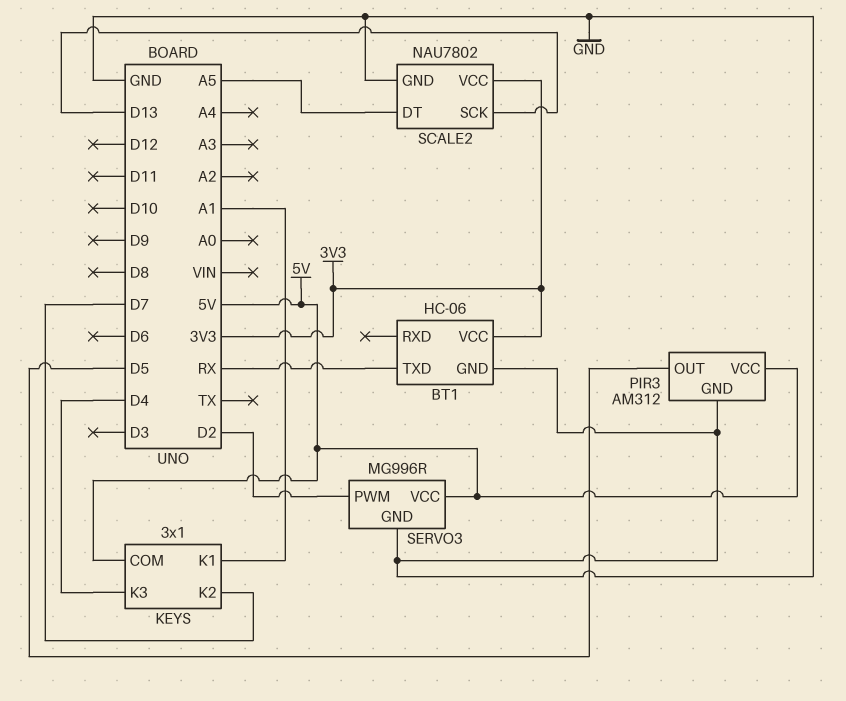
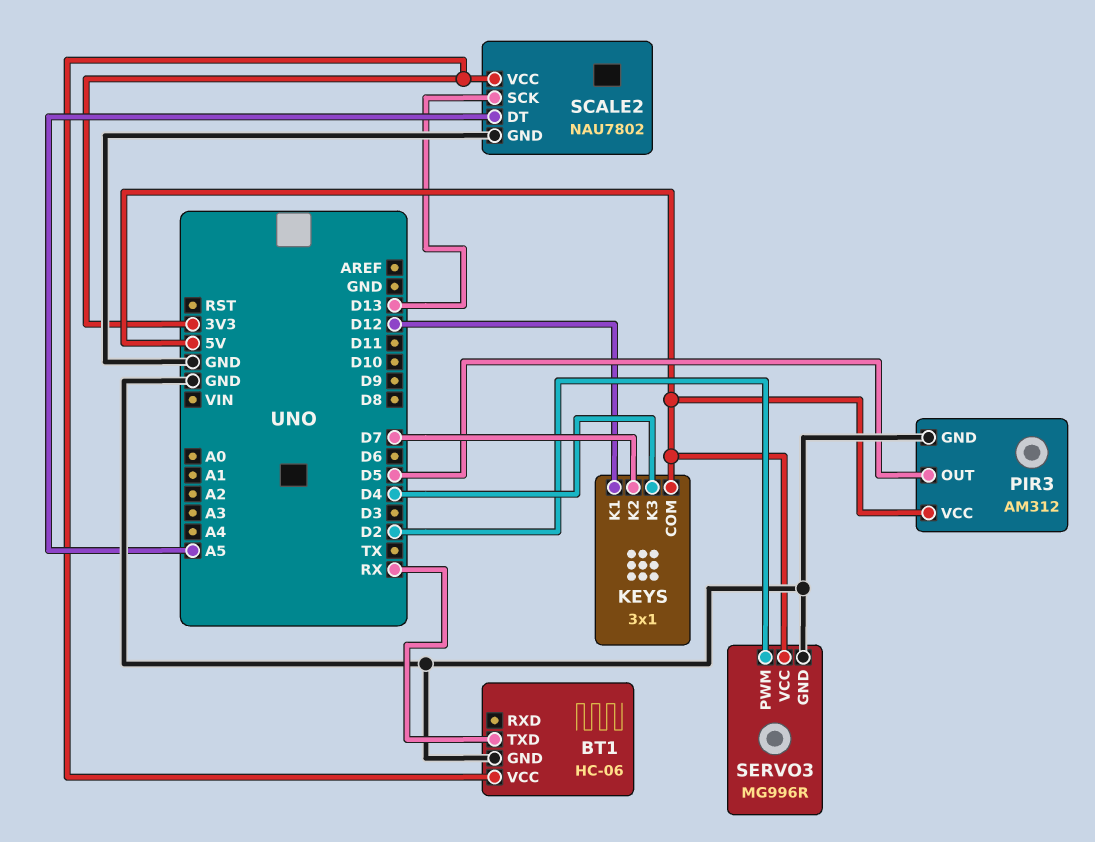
KEYS pin K1: A1 -> D12

